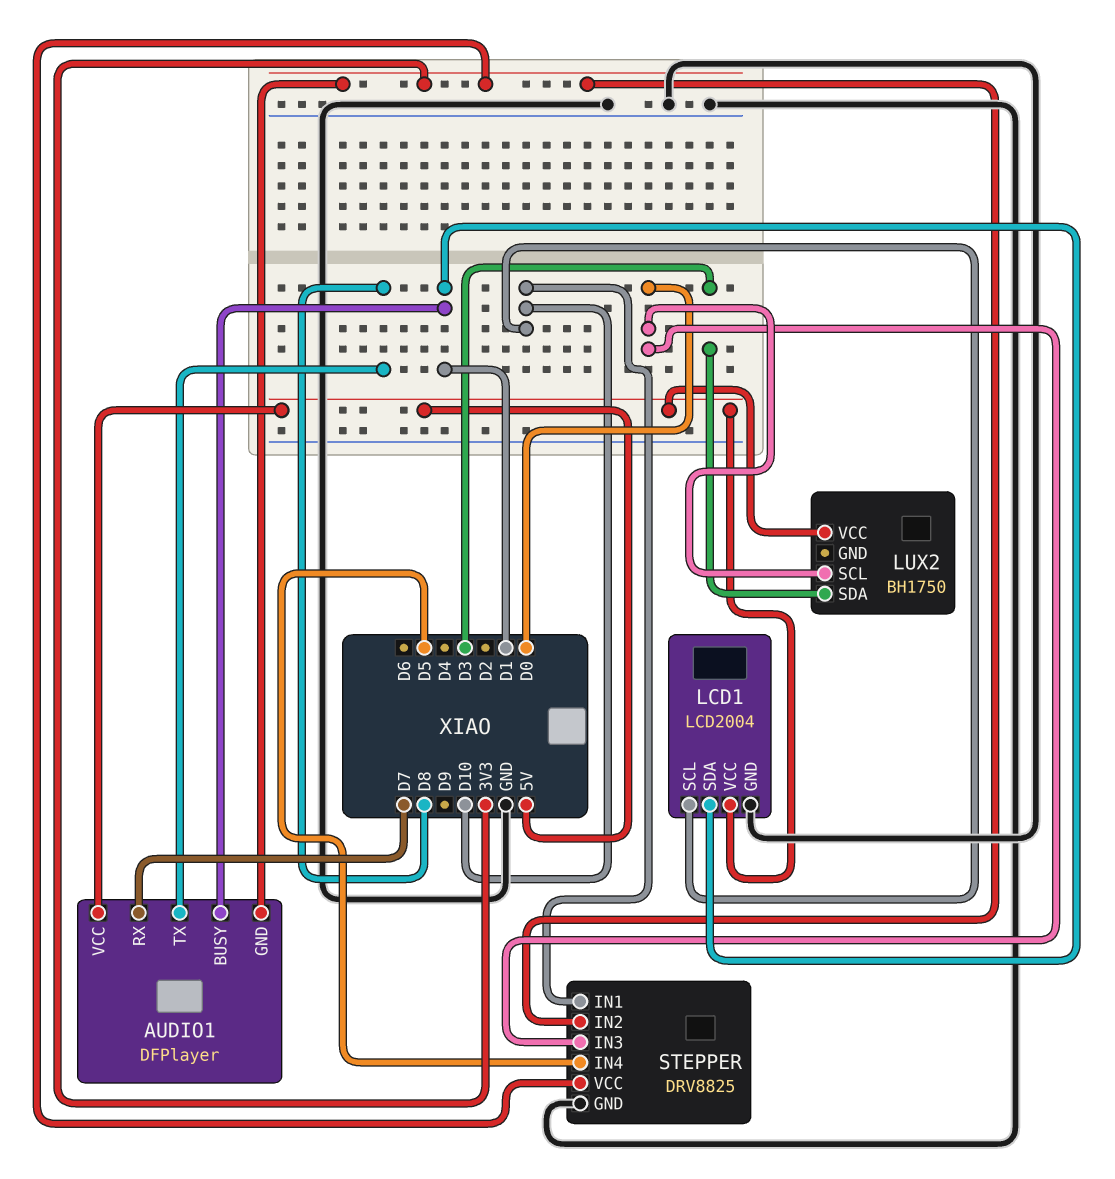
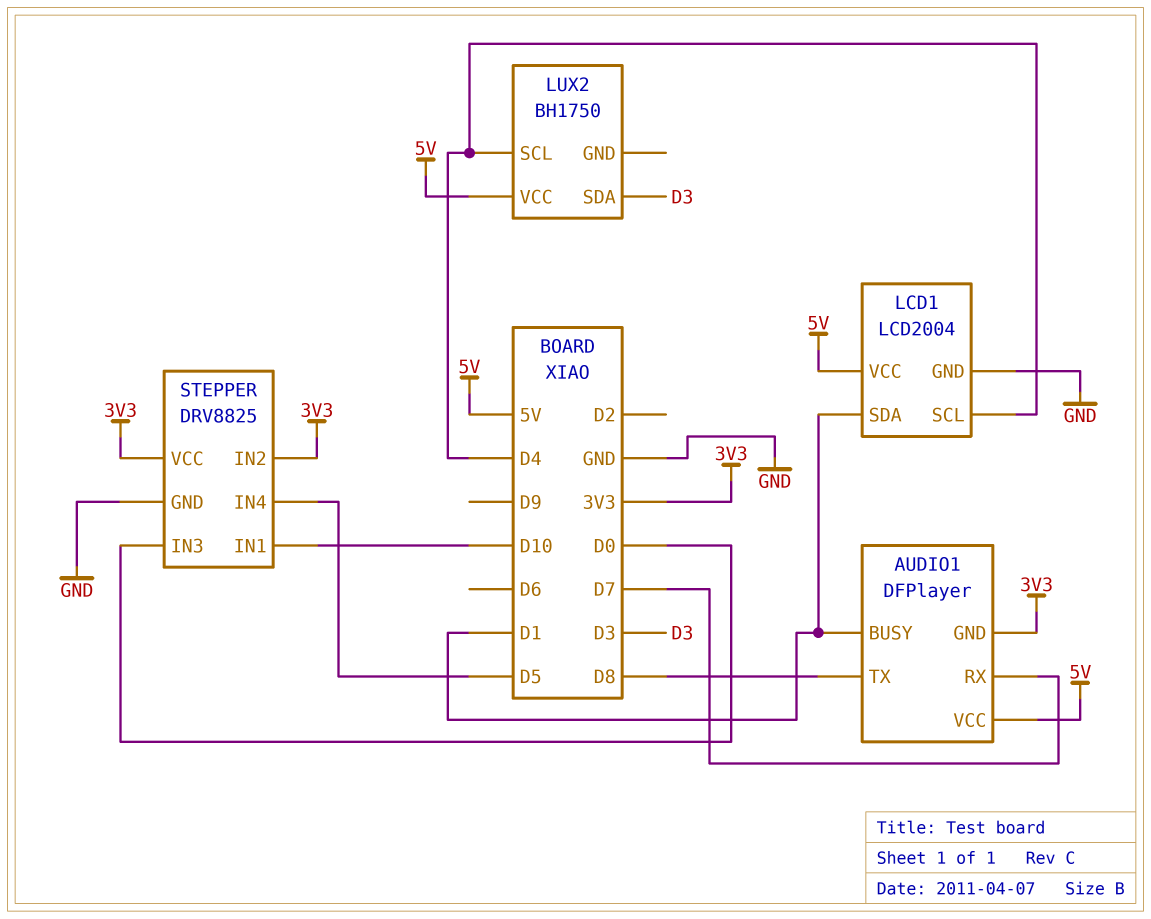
LCD1 pin SCL: D10 -> D4
LUX2 pin SCL: D0 -> D4

